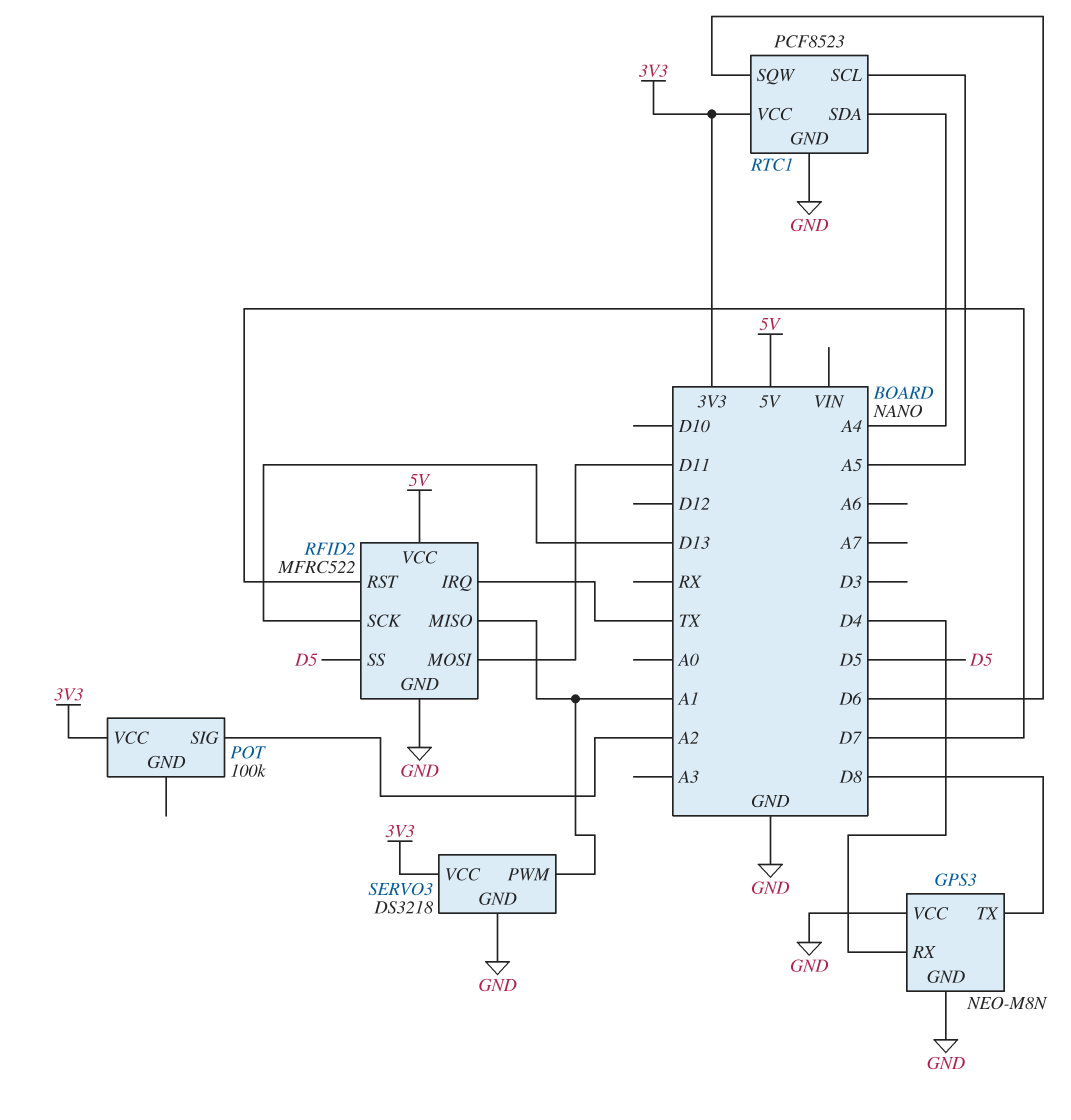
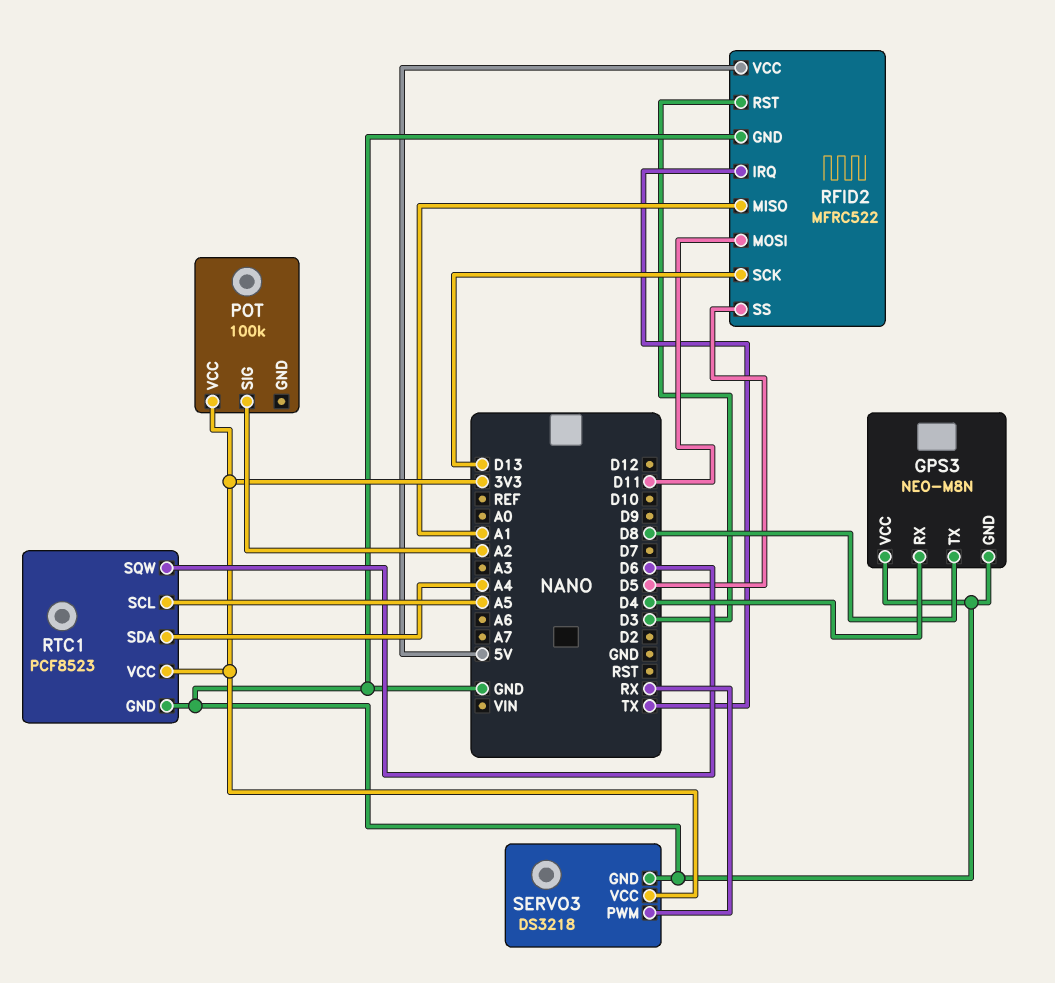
RFID2 pin RST: D7 -> D3
SERVO3 pin PWM: A1 -> RX

